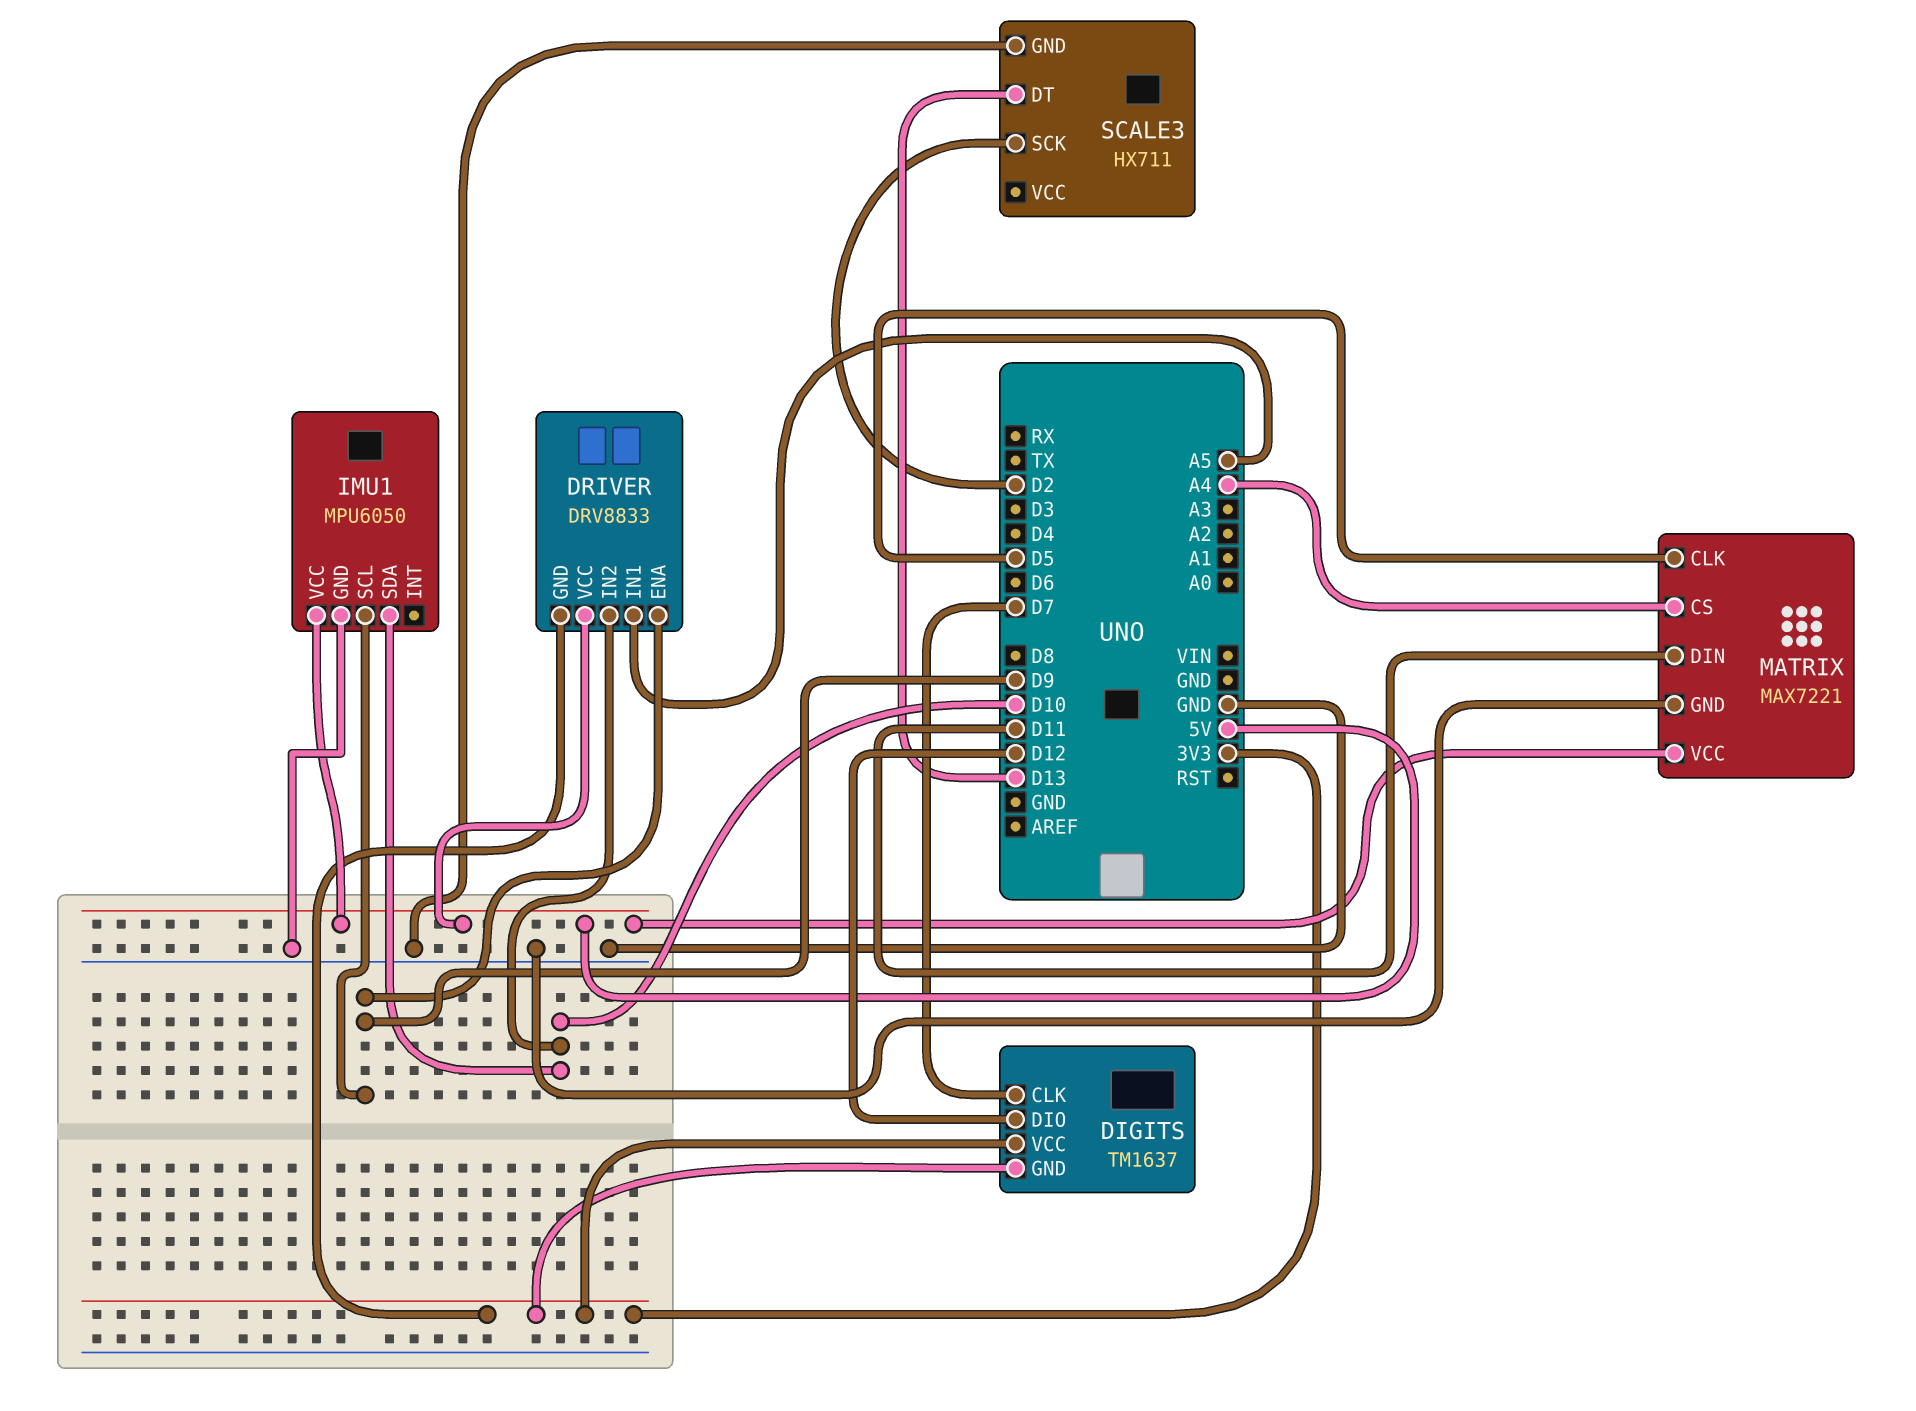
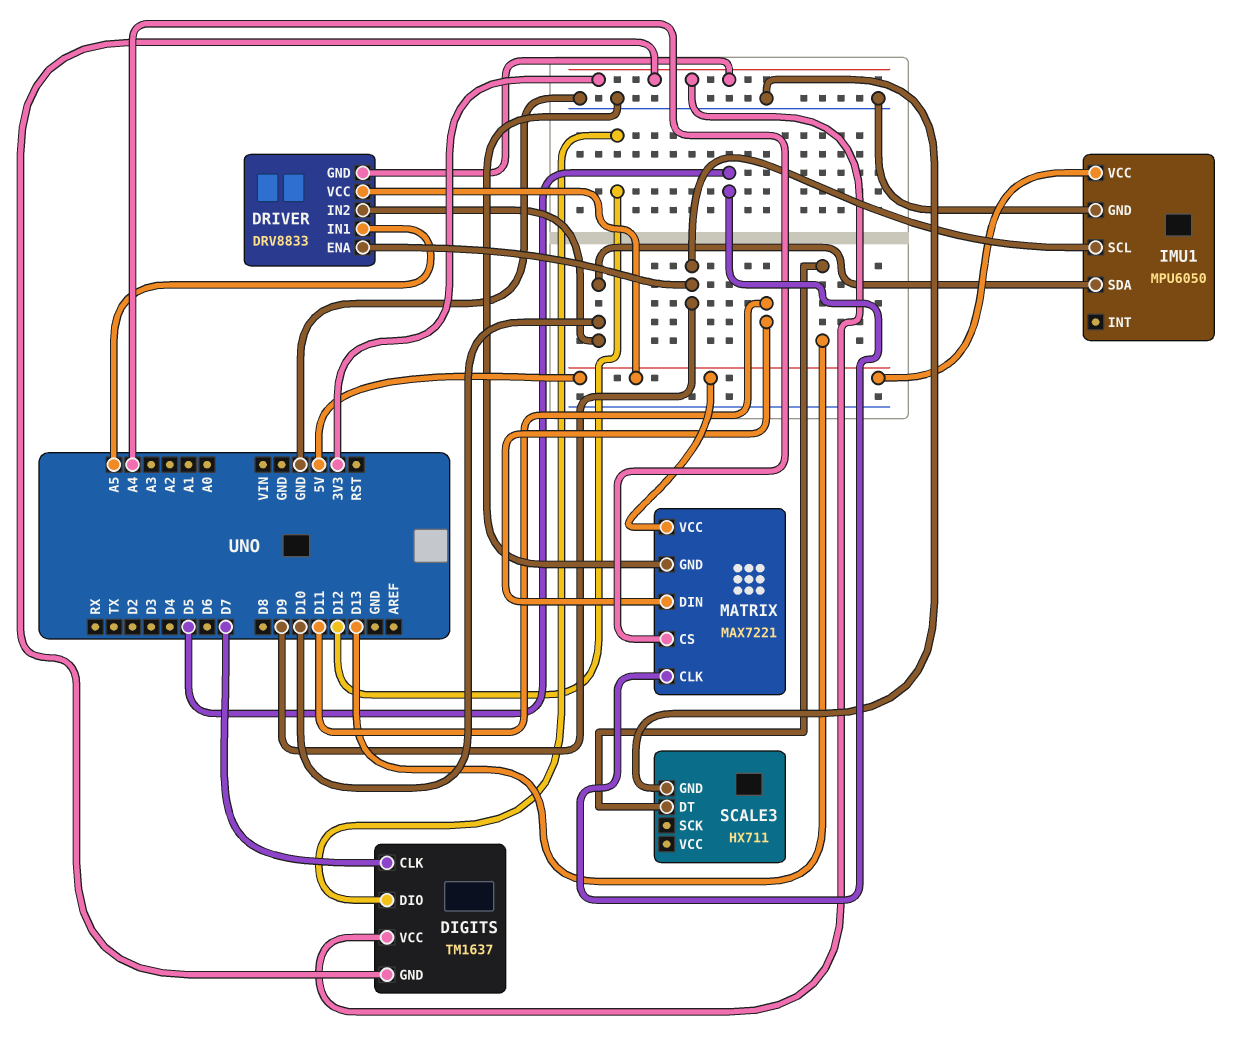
SCALE3 pin SCK: D2 -> none

